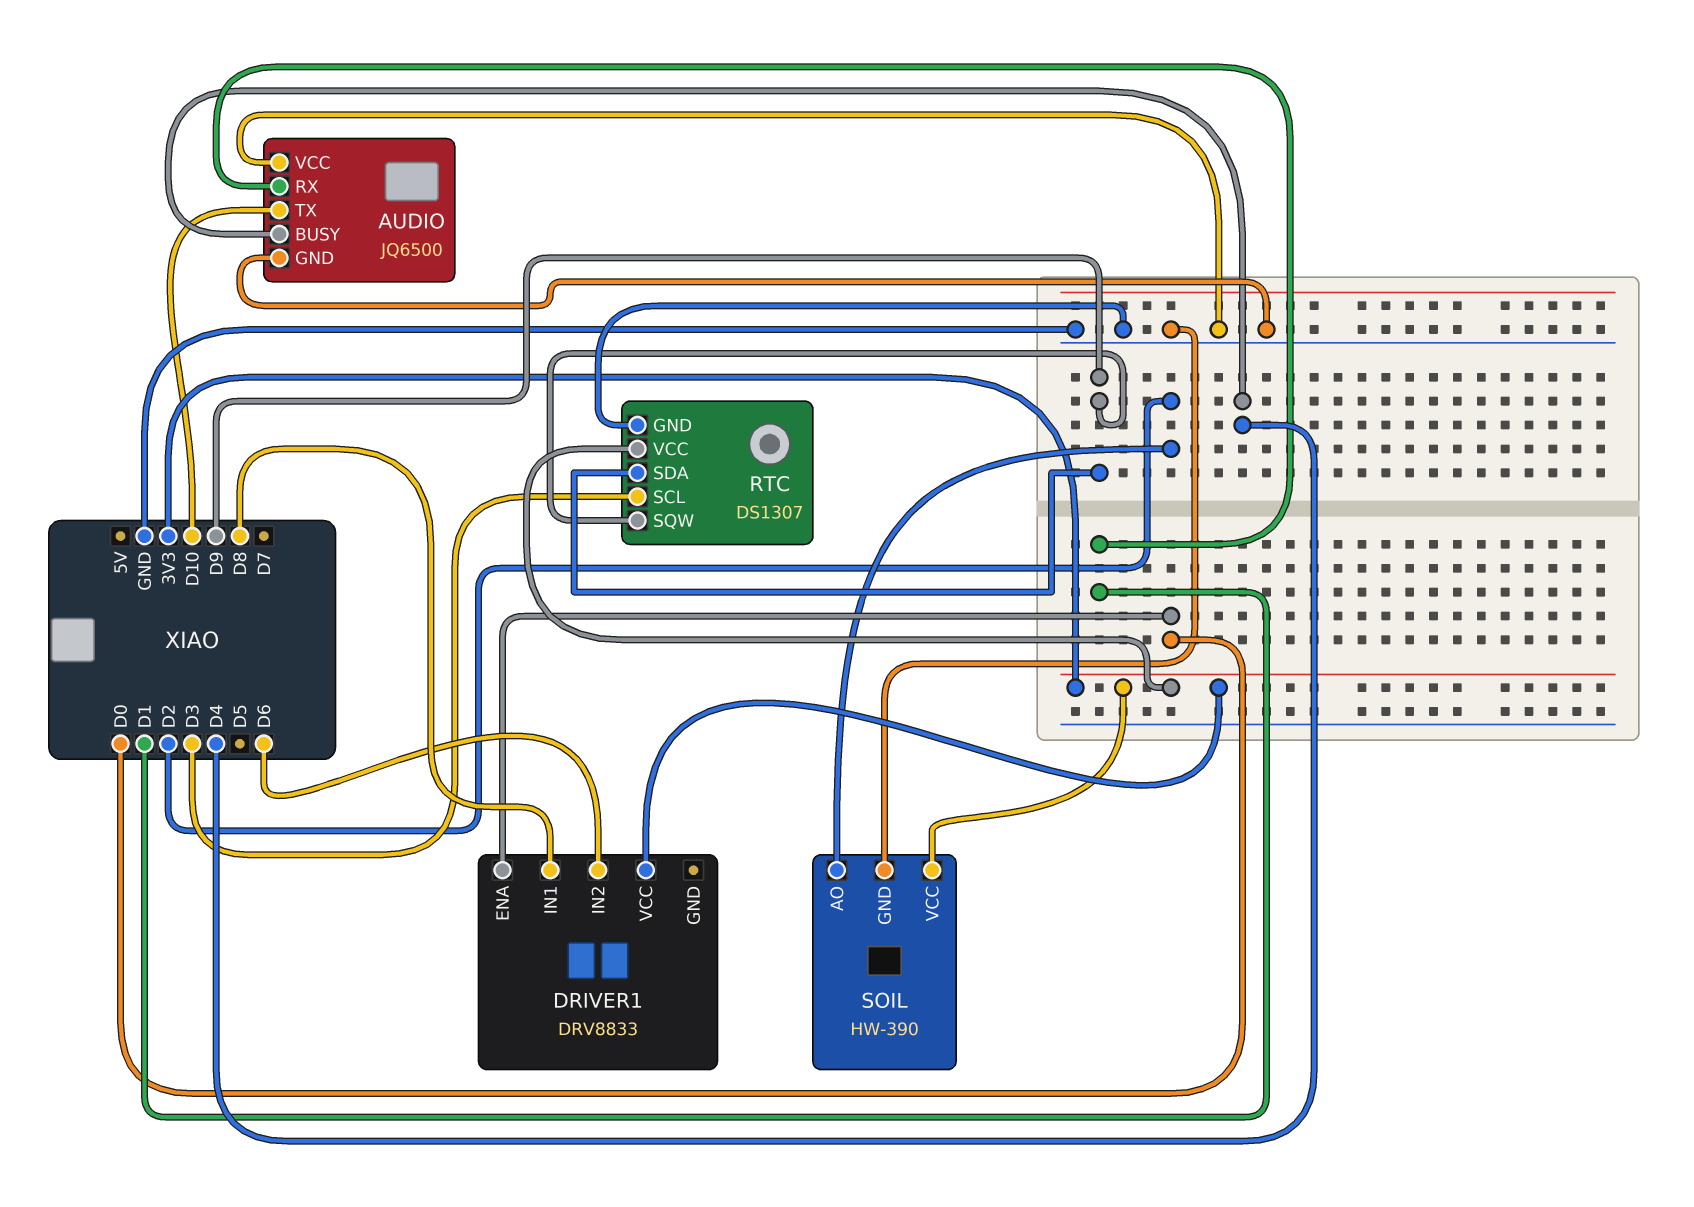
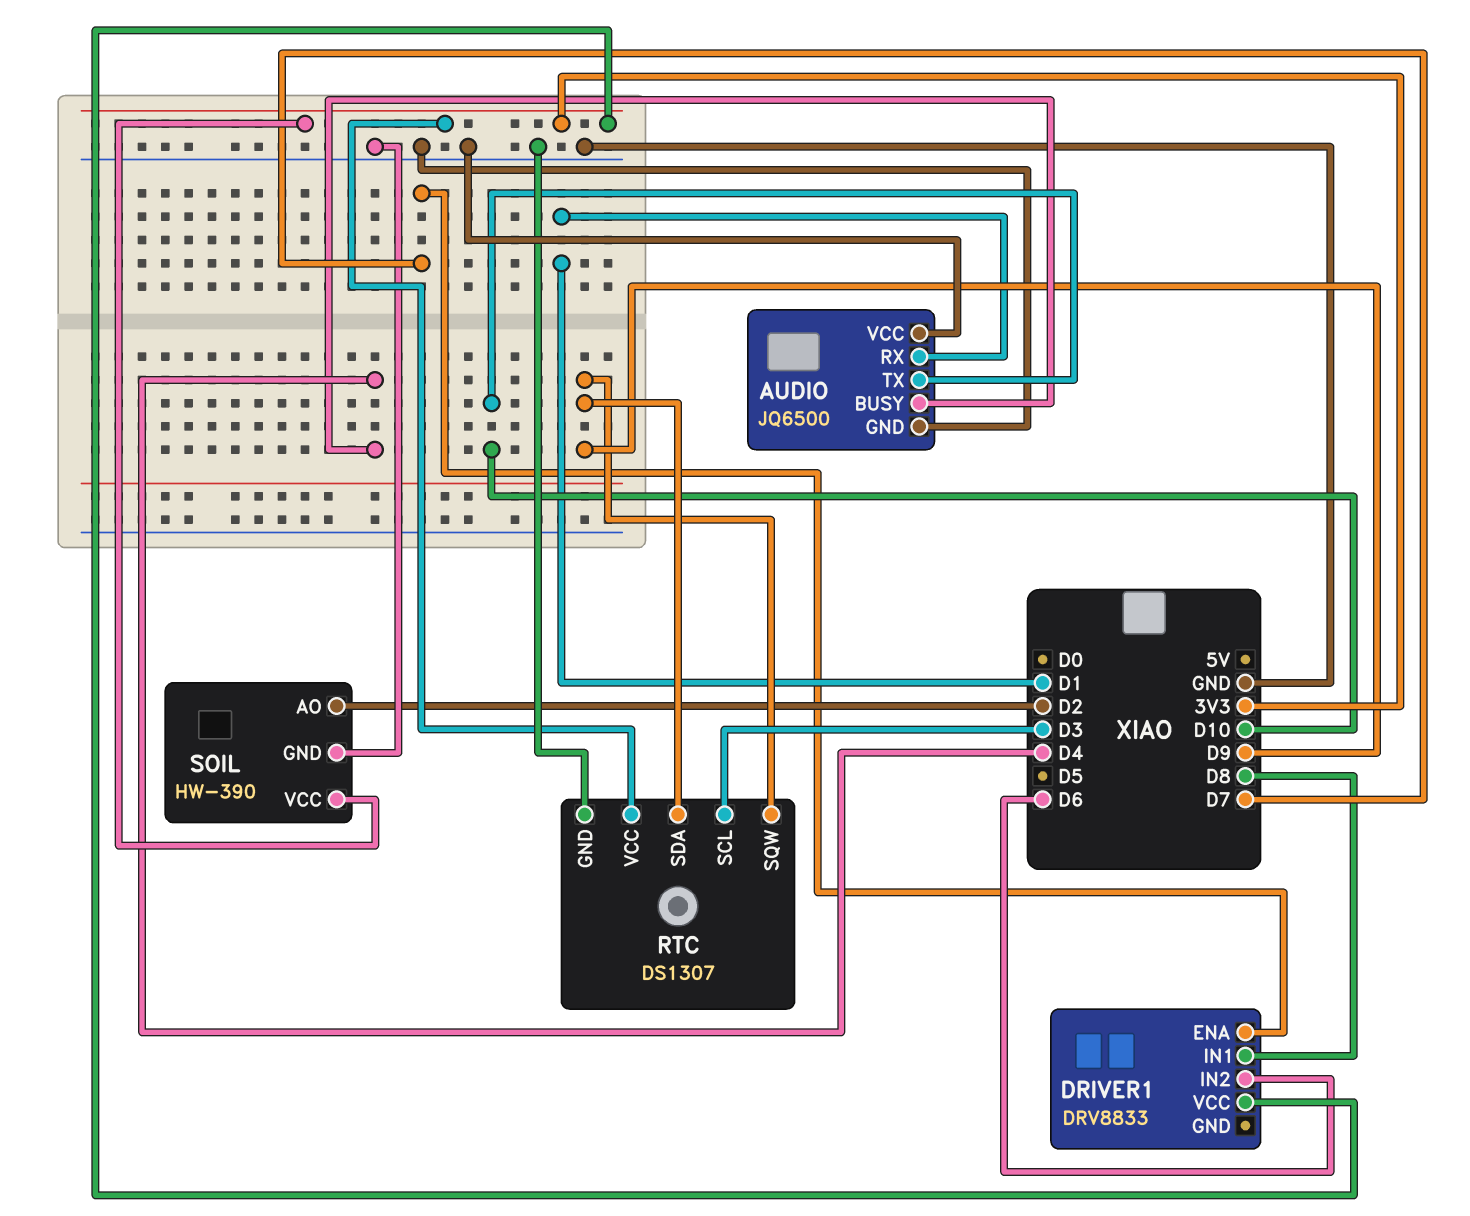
DRIVER1 pin ENA: D0 -> D7

